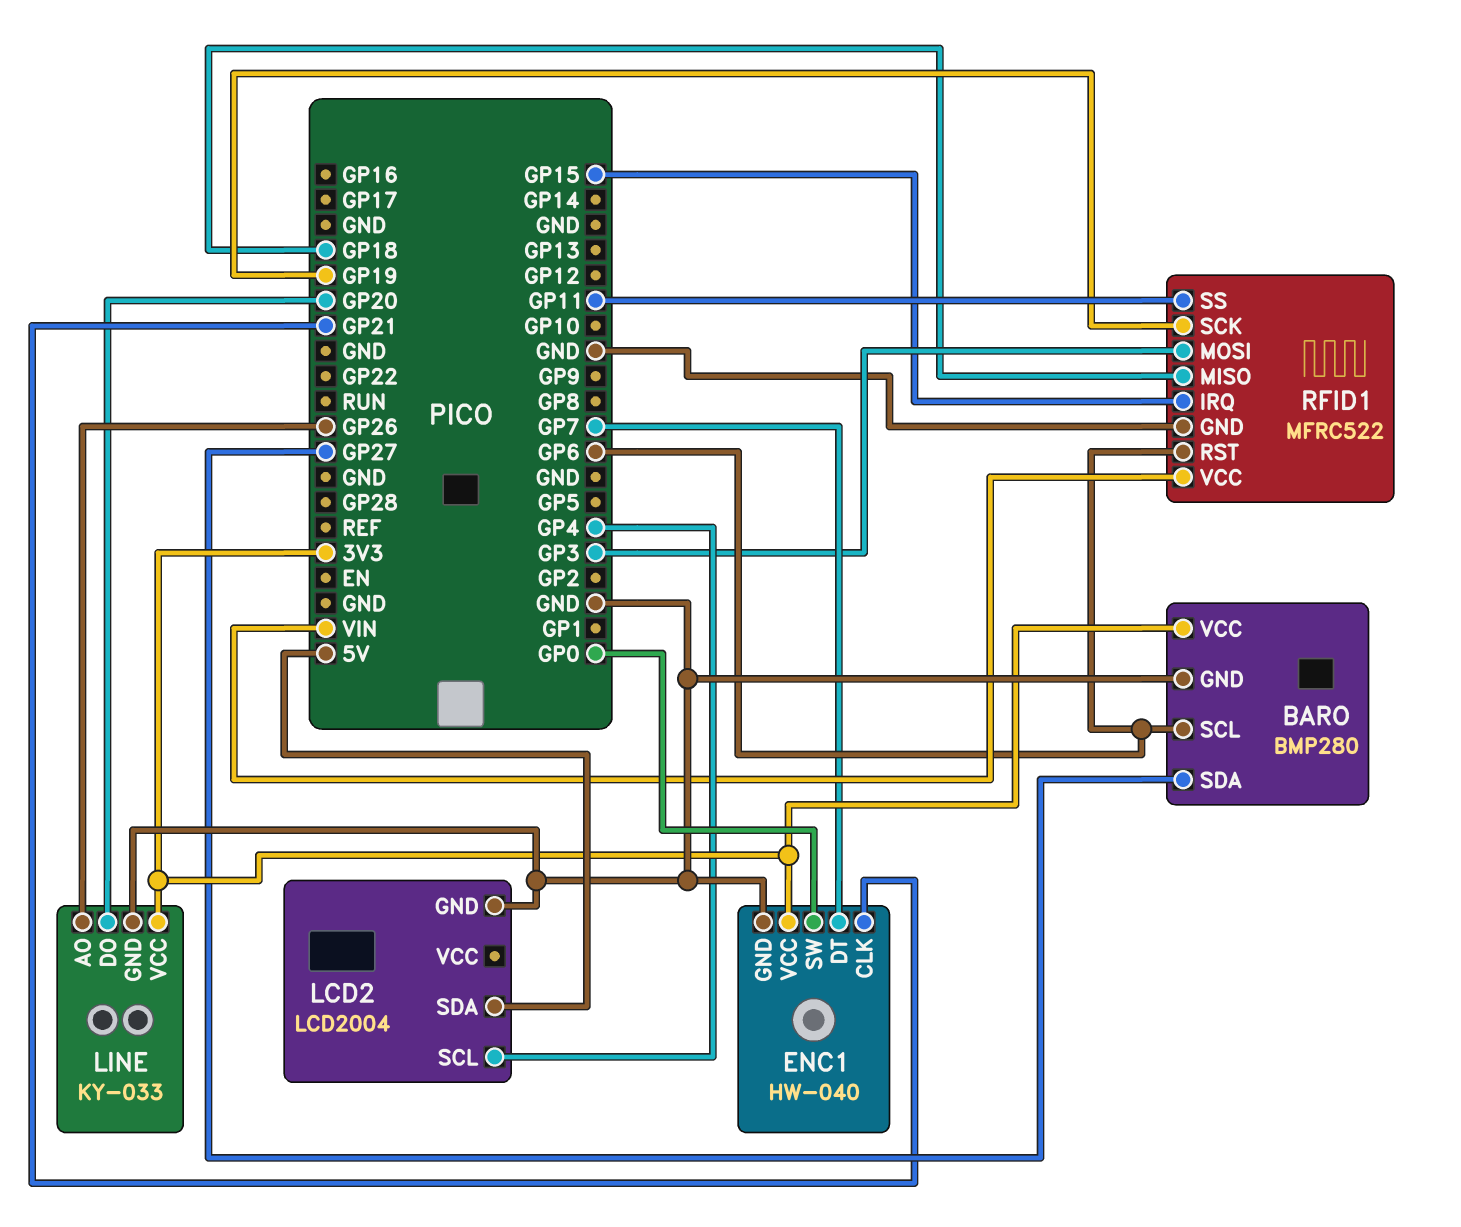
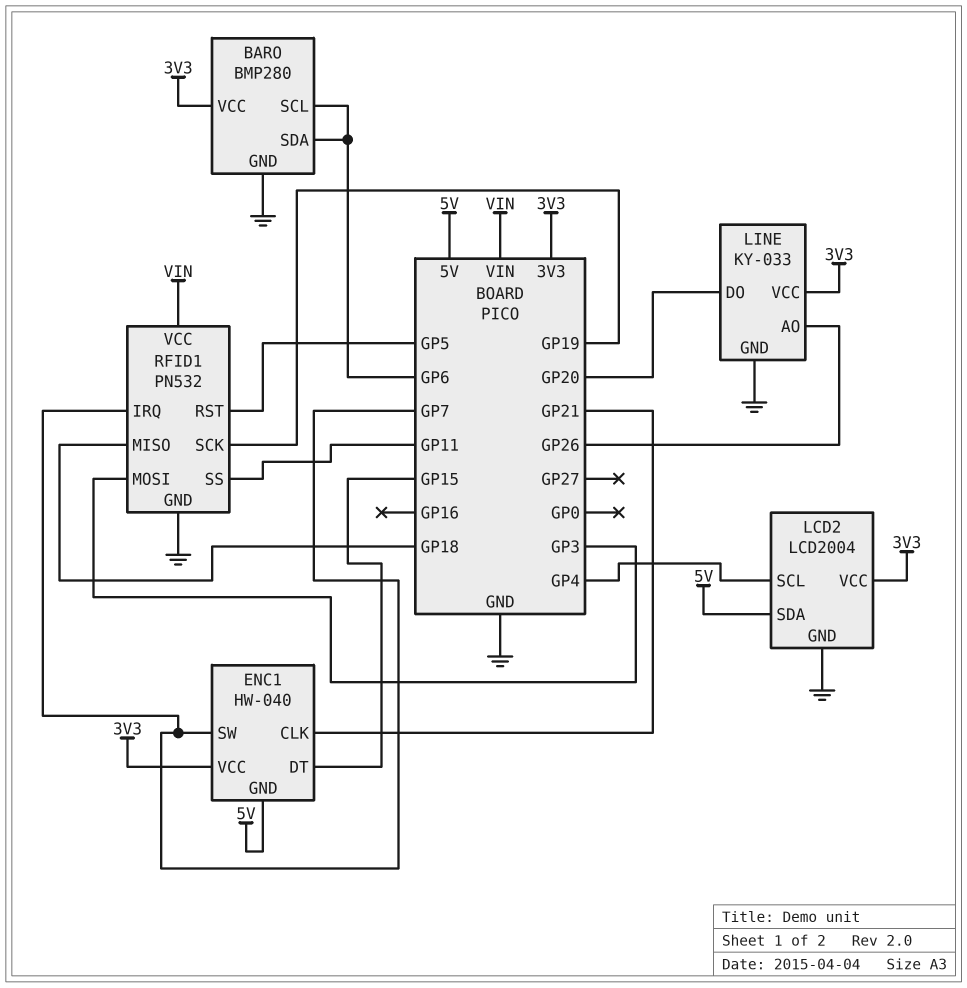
BARO pin SDA: GP27 -> GP6
ENC1 pin DT: GP7 -> GP15
ENC1 pin GND: GND -> 5V
ENC1 pin SW: GP0 -> GP7
LCD2 pin VCC: none -> 3V3
RFID1: MFRC522 -> PN532
RFID1 pin IRQ: GP15 -> GP7
RFID1 pin RST: GP6 -> GP5

